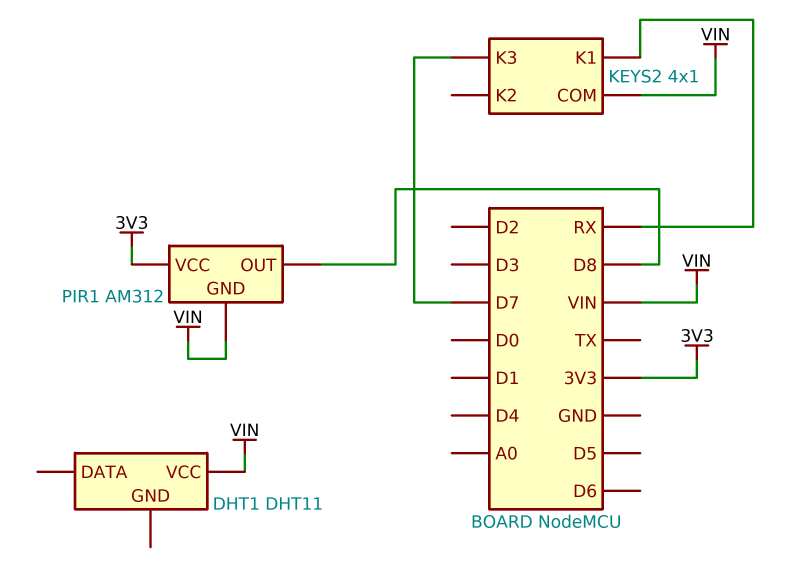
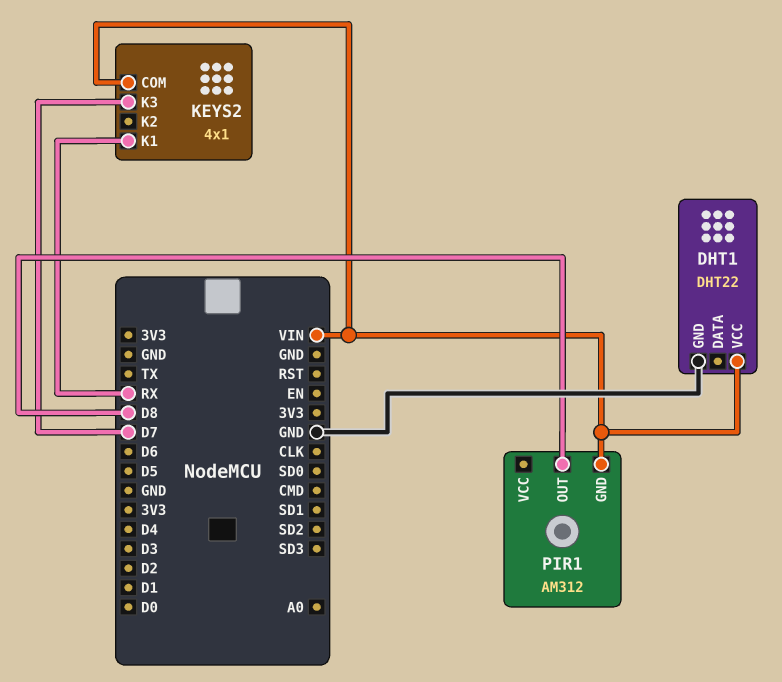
DHT1: DHT11 -> DHT22
DHT1 pin GND: none -> GND
PIR1 pin VCC: 3V3 -> none

